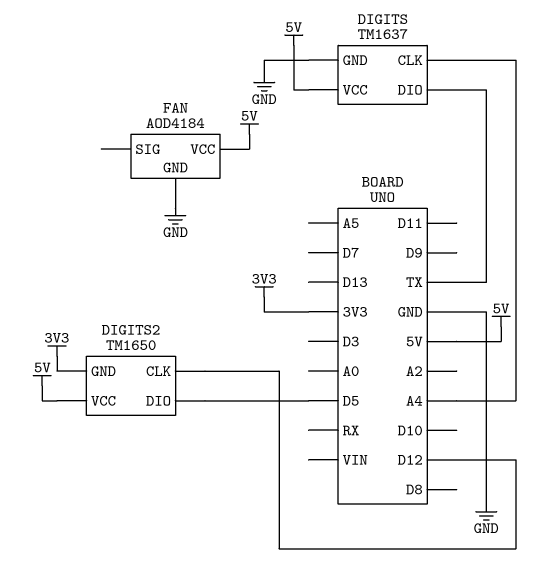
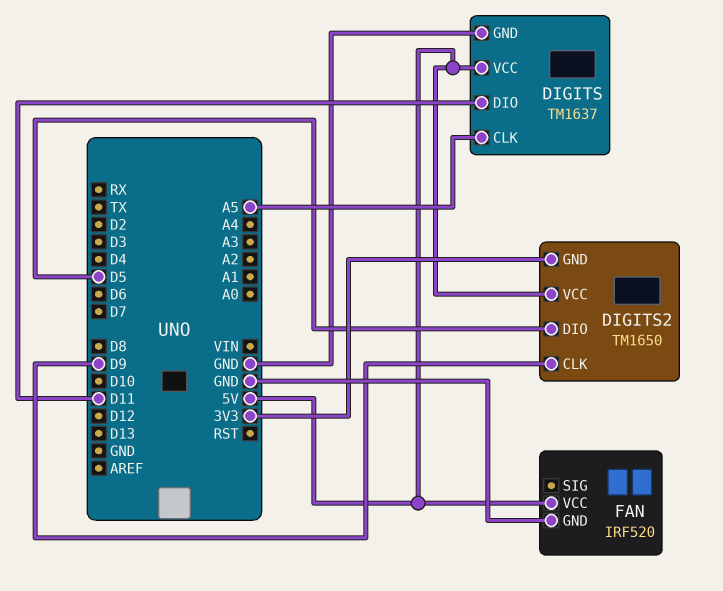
DIGITS pin CLK: A4 -> A5
DIGITS pin DIO: TX -> D11
DIGITS2 pin CLK: D12 -> D9
FAN: AOD4184 -> IRF520

